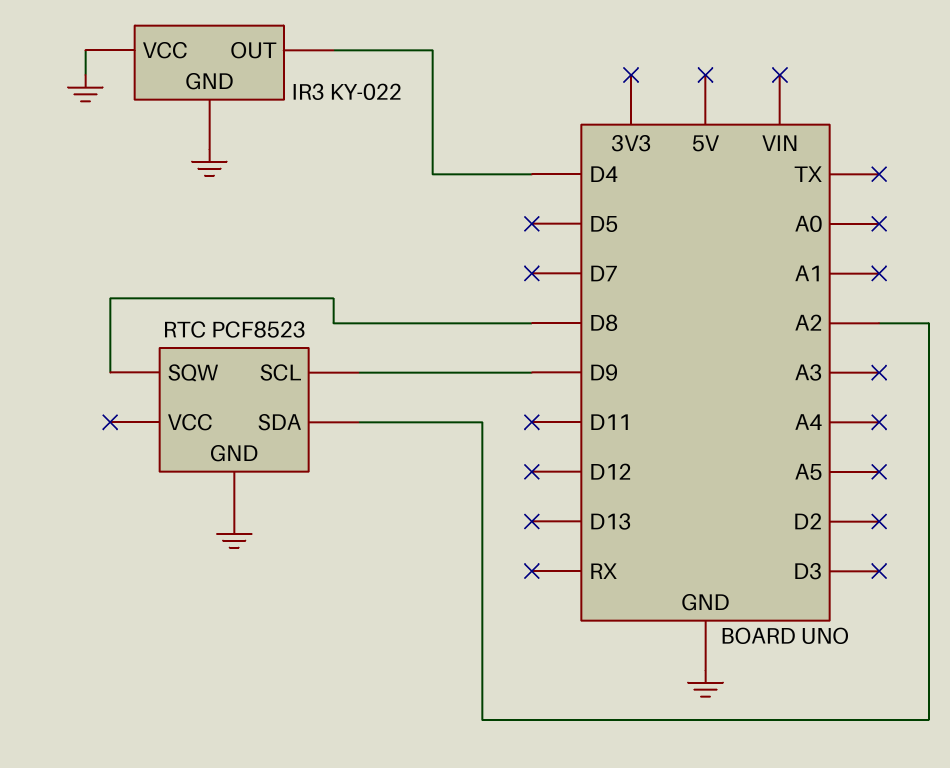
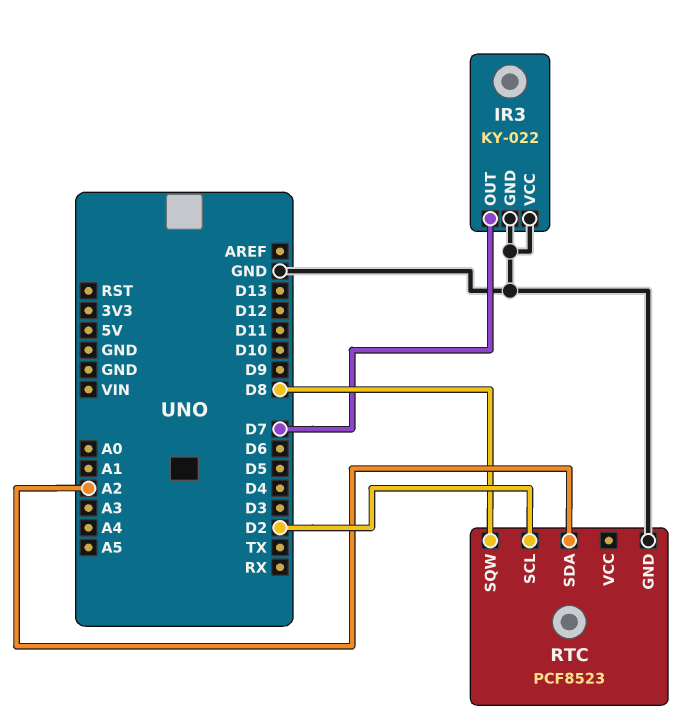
IR3 pin OUT: D4 -> D7
RTC pin SCL: D9 -> D2

